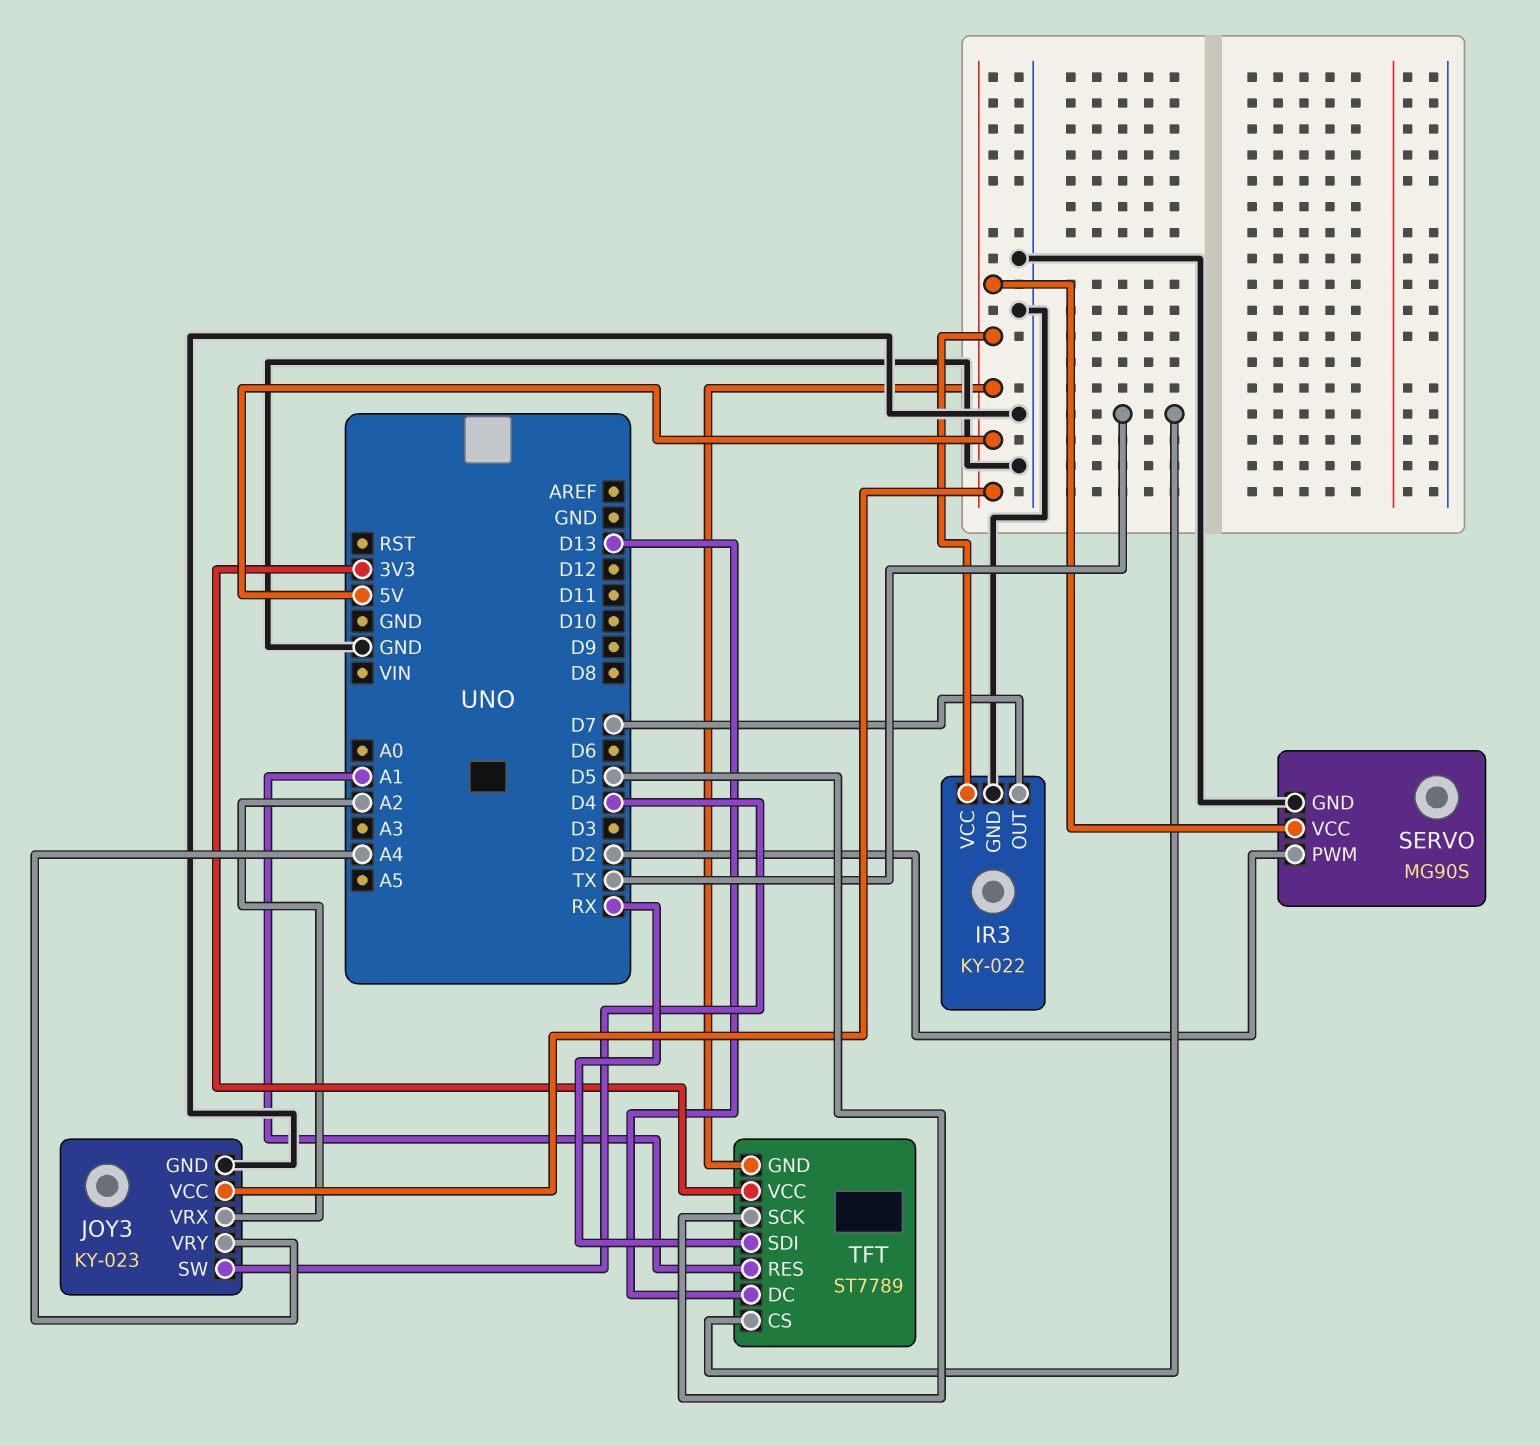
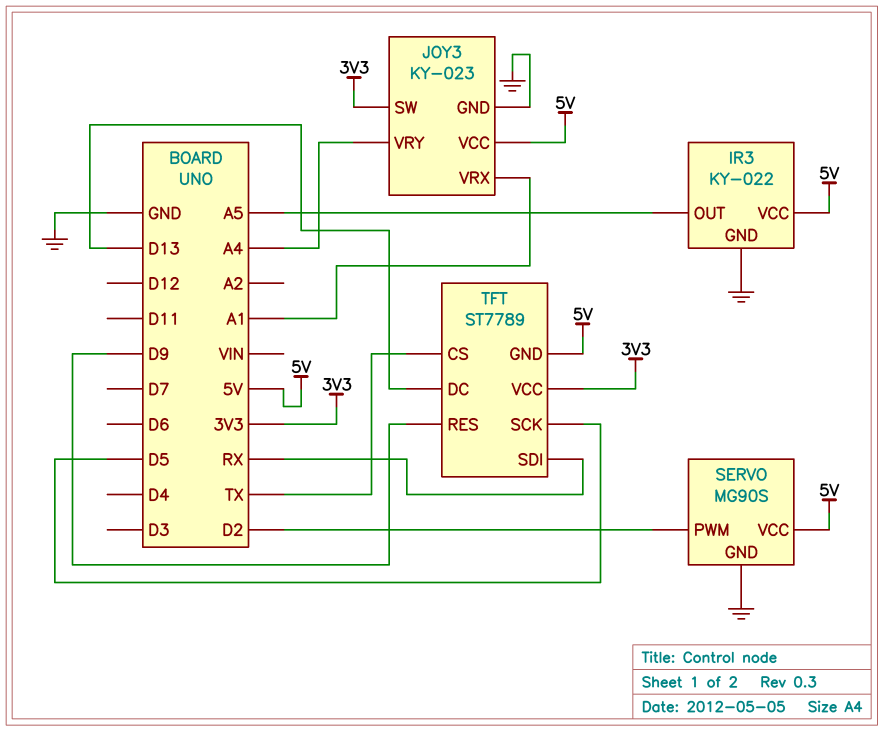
IR3 pin OUT: D7 -> A5
JOY3 pin SW: D4 -> 3V3
JOY3 pin VRX: A2 -> A1
TFT pin RES: A1 -> D9

